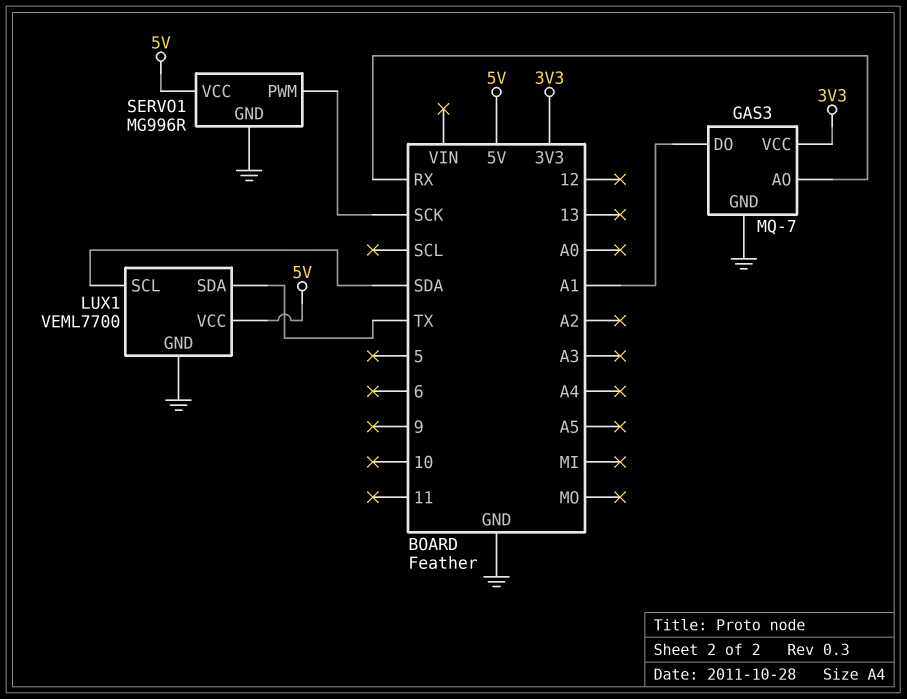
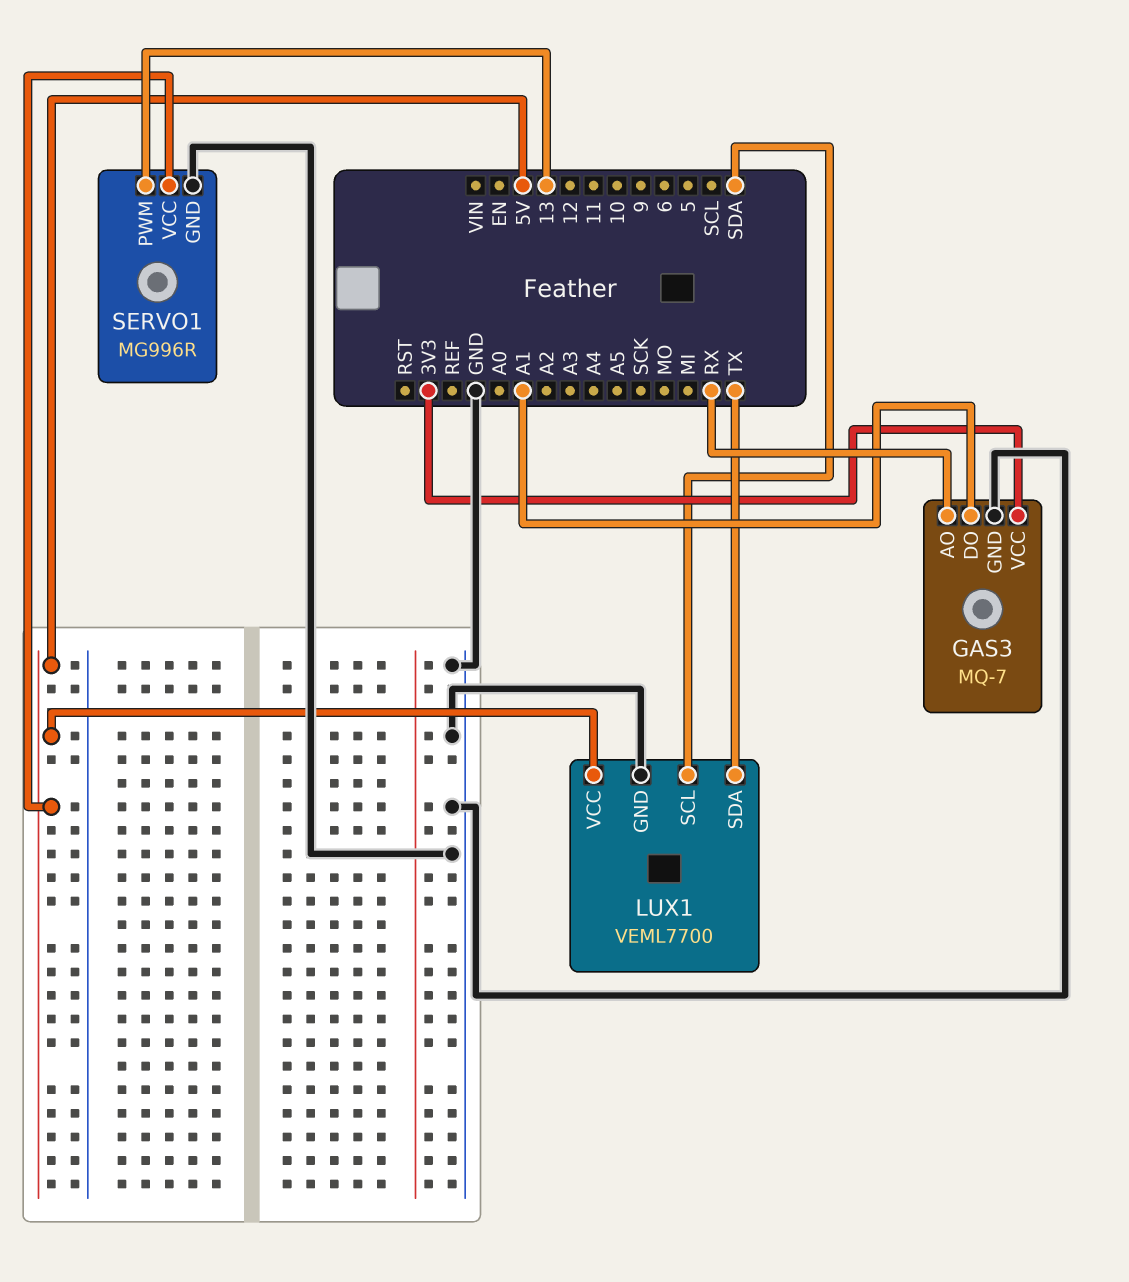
SERVO1 pin PWM: SCK -> 13

